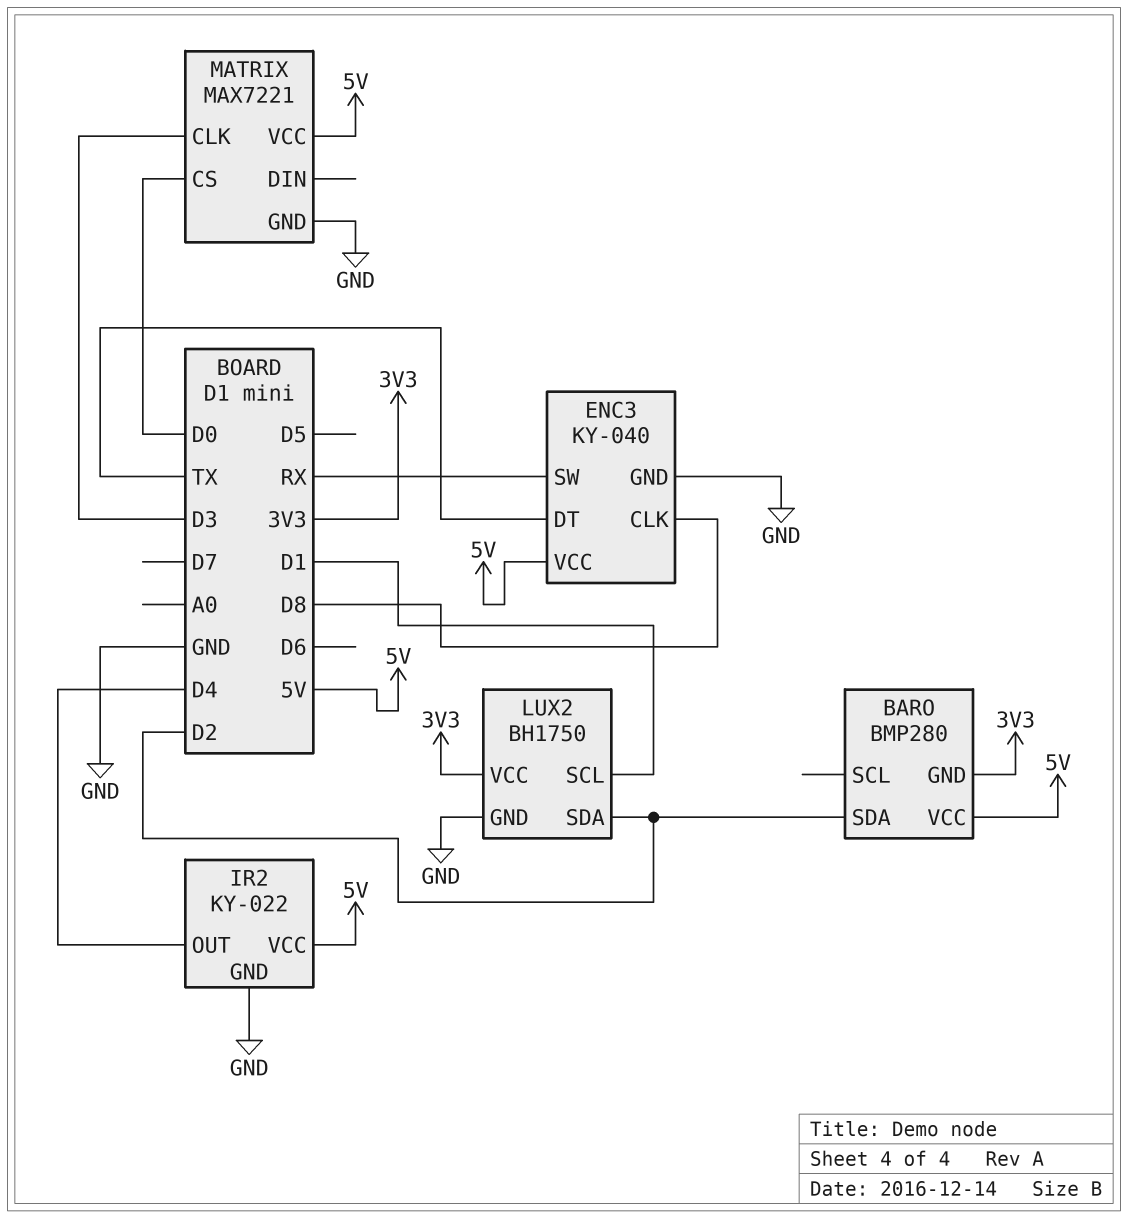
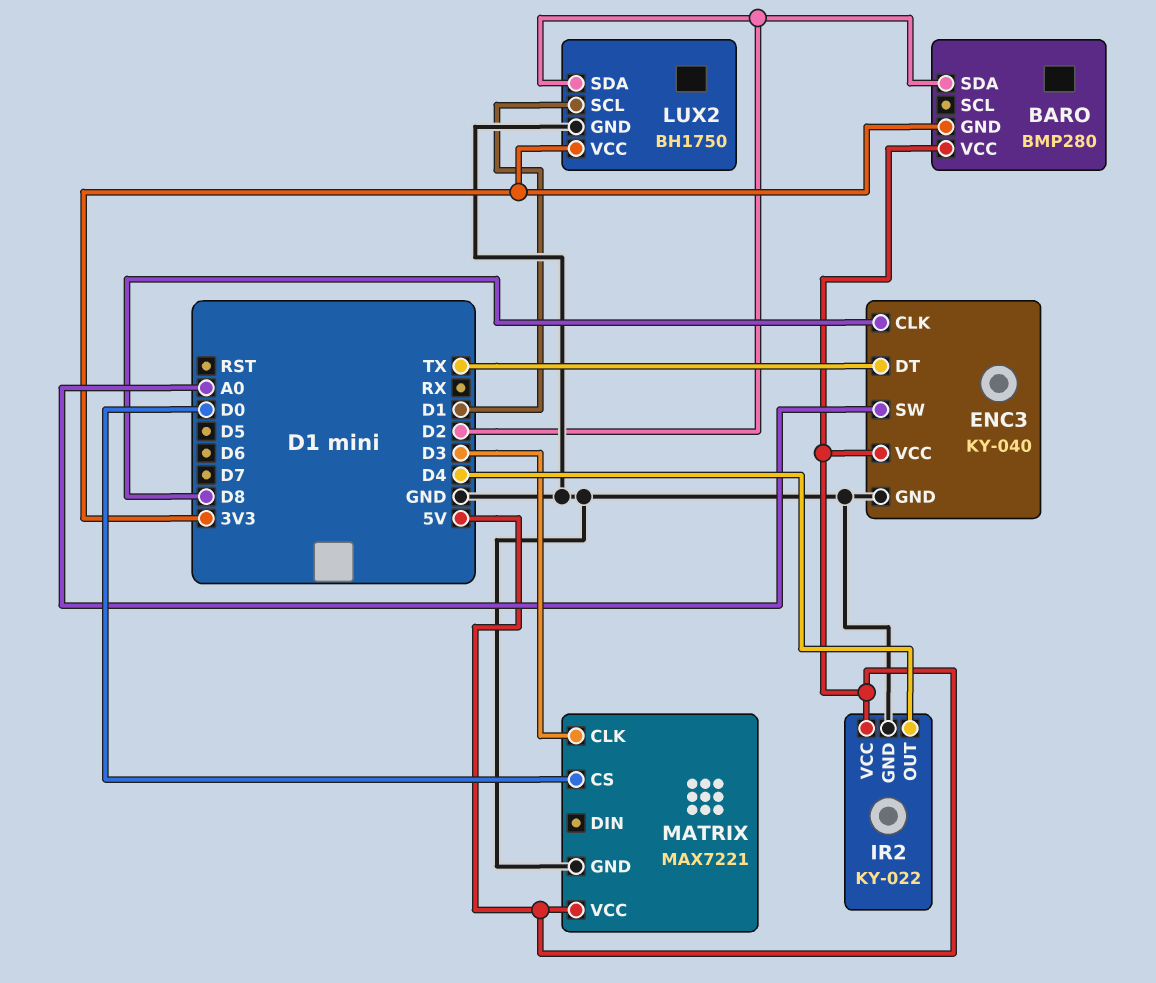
ENC3 pin SW: RX -> A0

